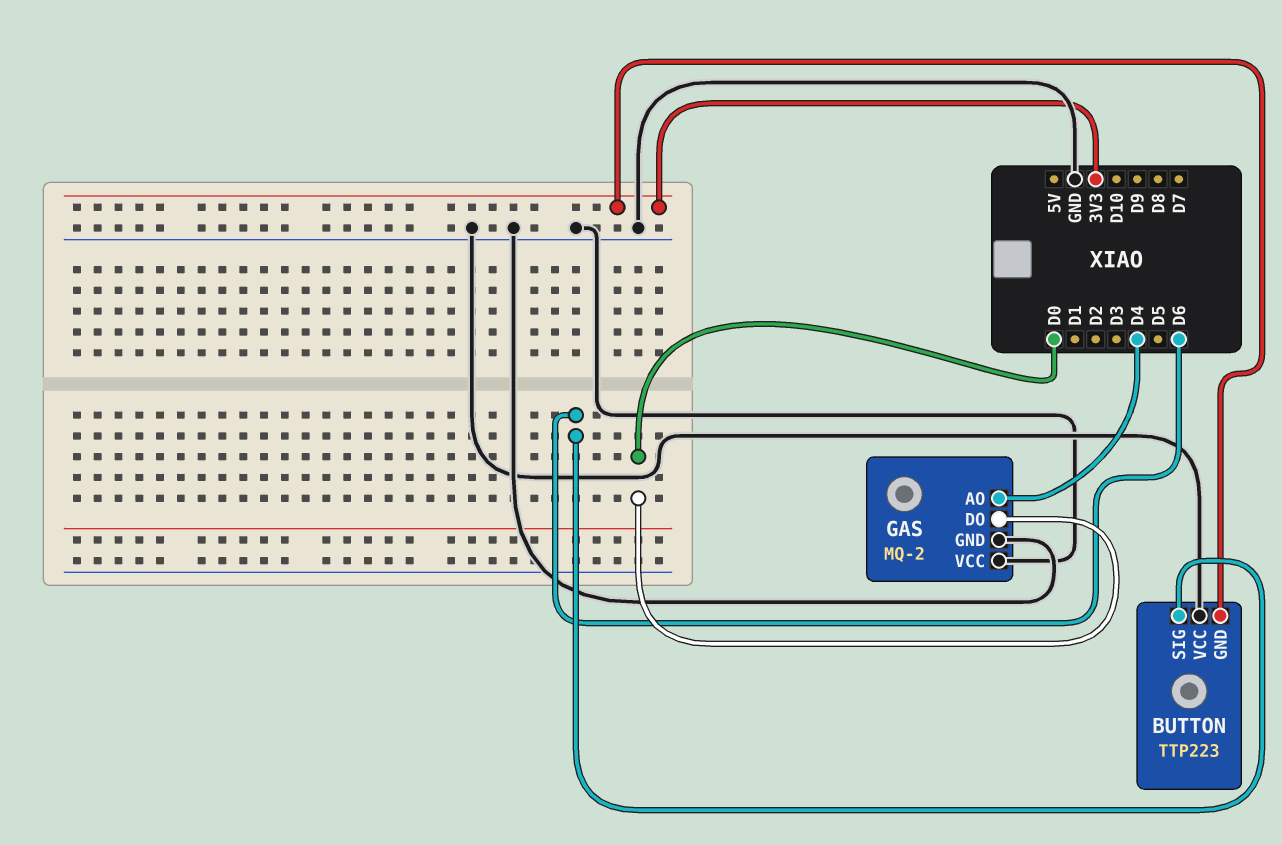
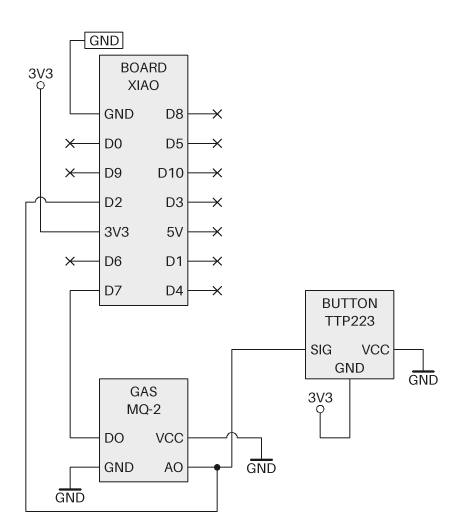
BUTTON pin SIG: D6 -> D2
GAS pin AO: D4 -> D2
GAS pin DO: D0 -> D7

